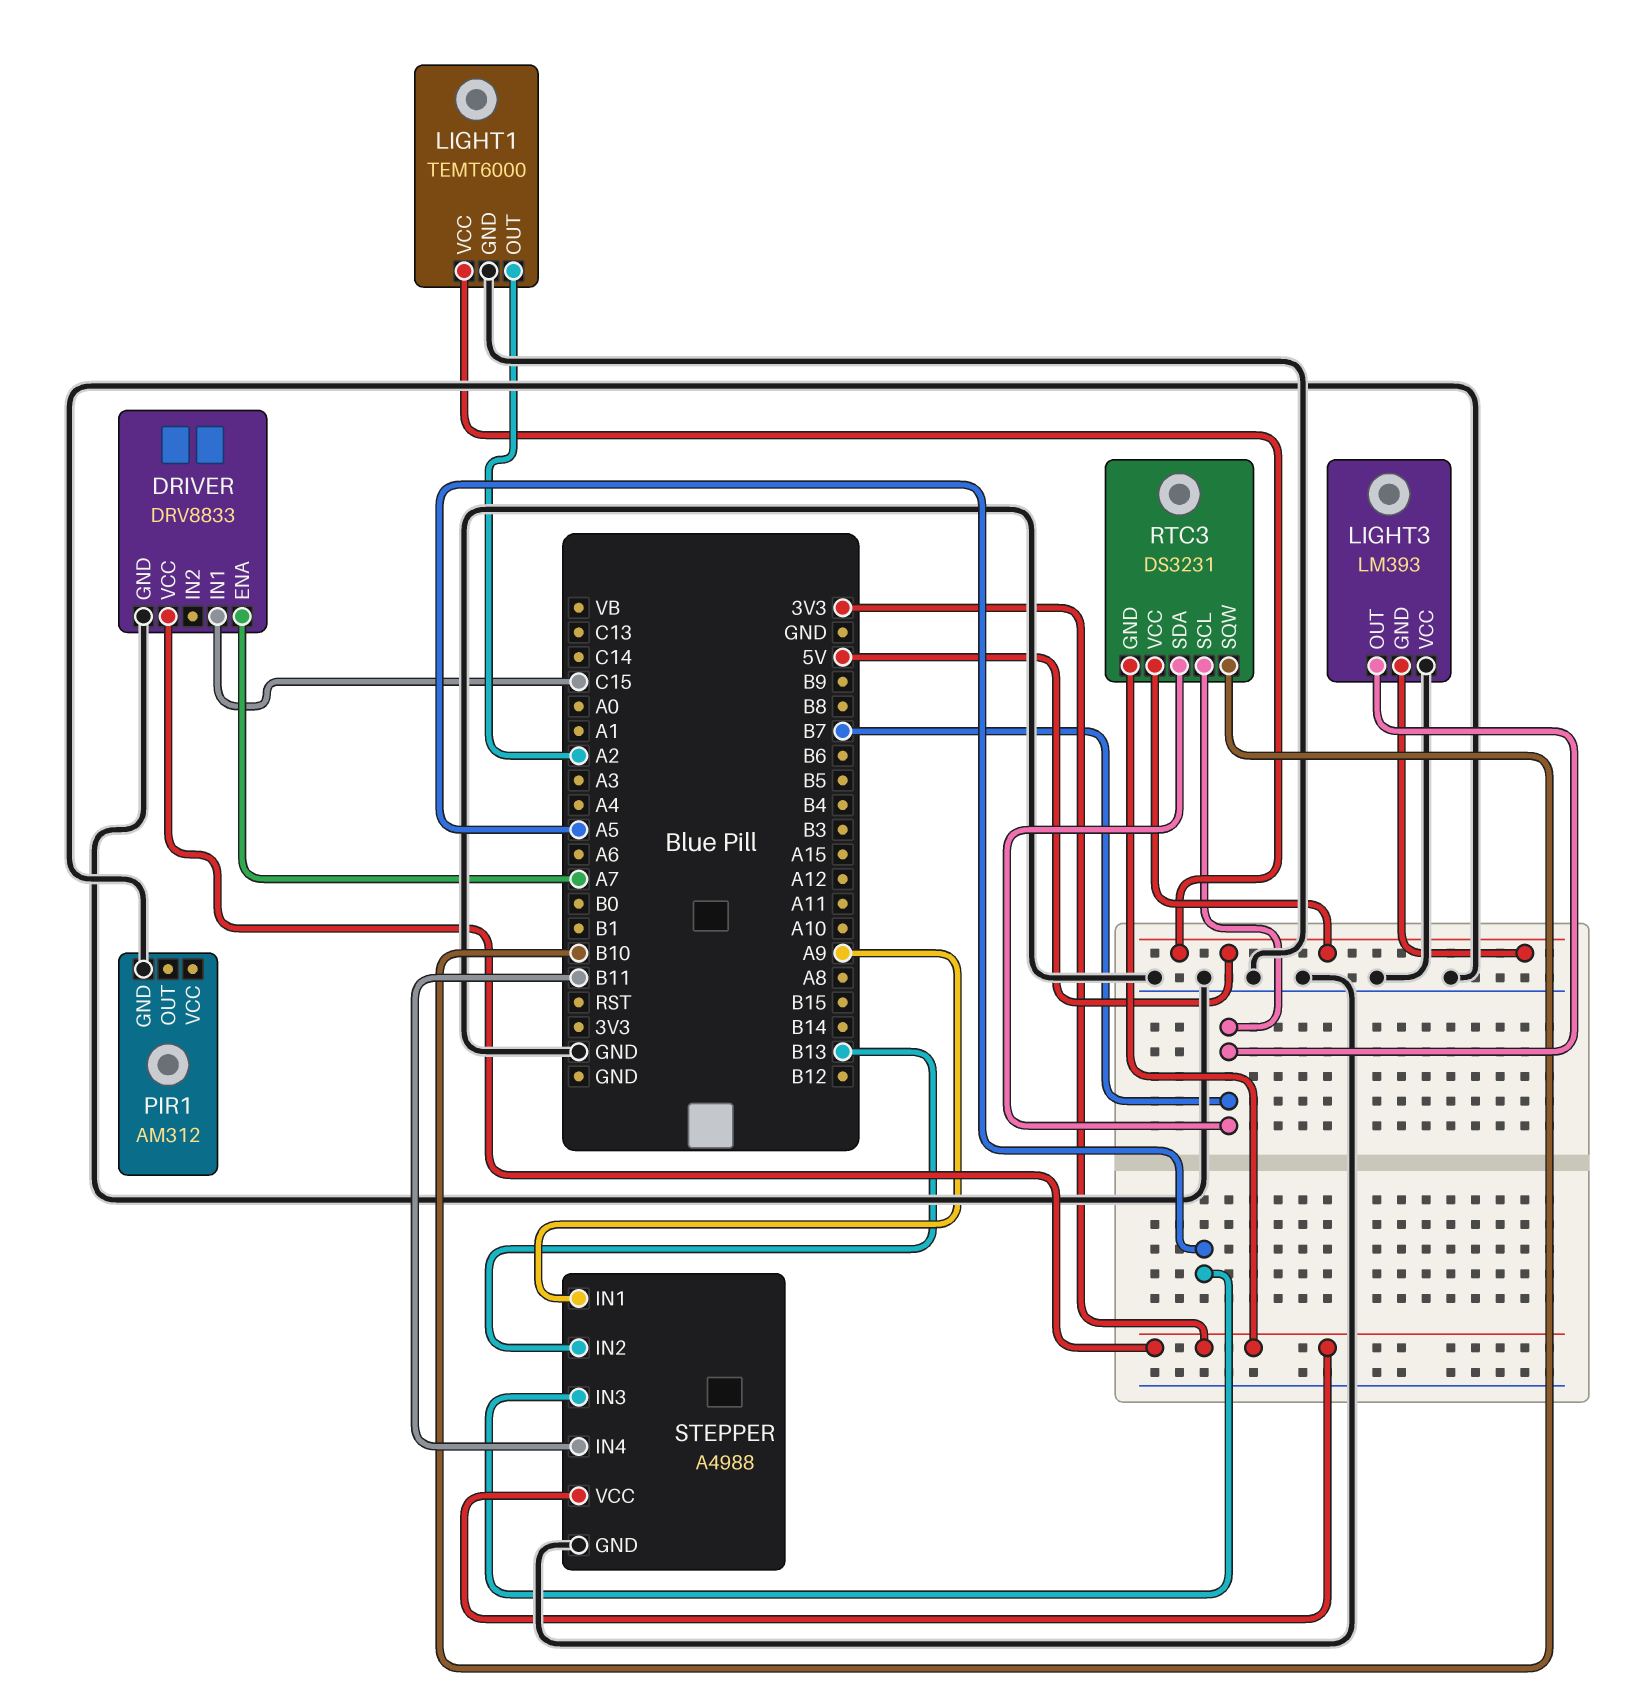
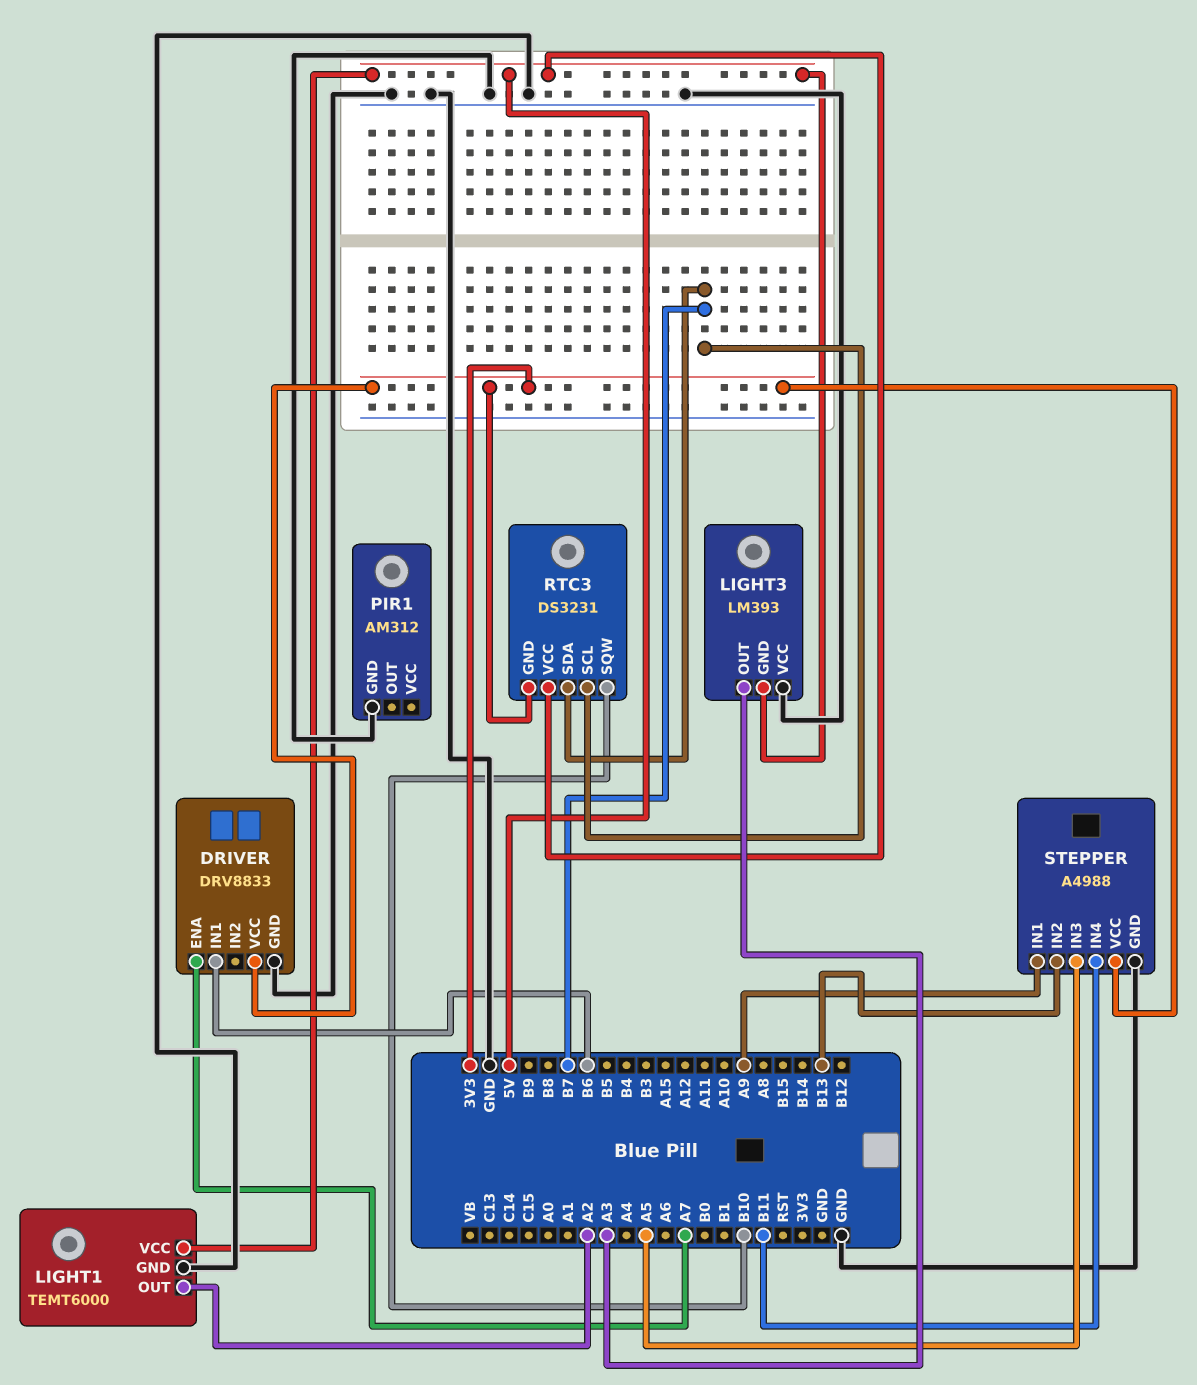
DRIVER pin IN1: C15 -> B6
LIGHT3 pin OUT: B7 -> A3

